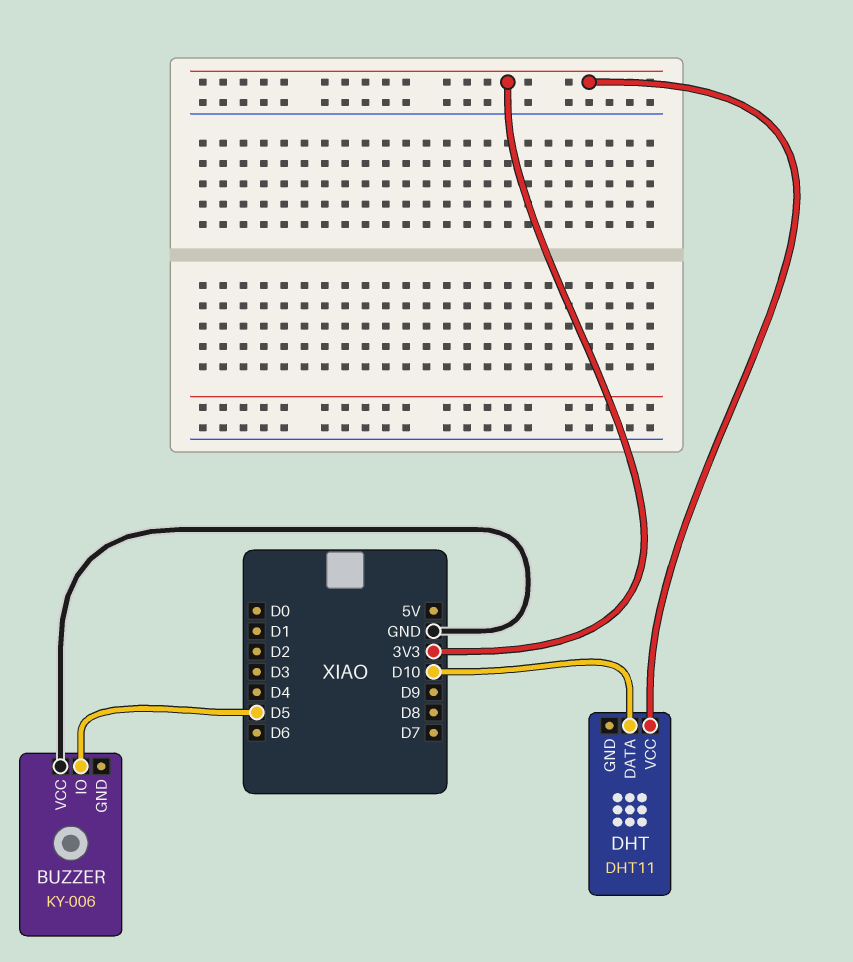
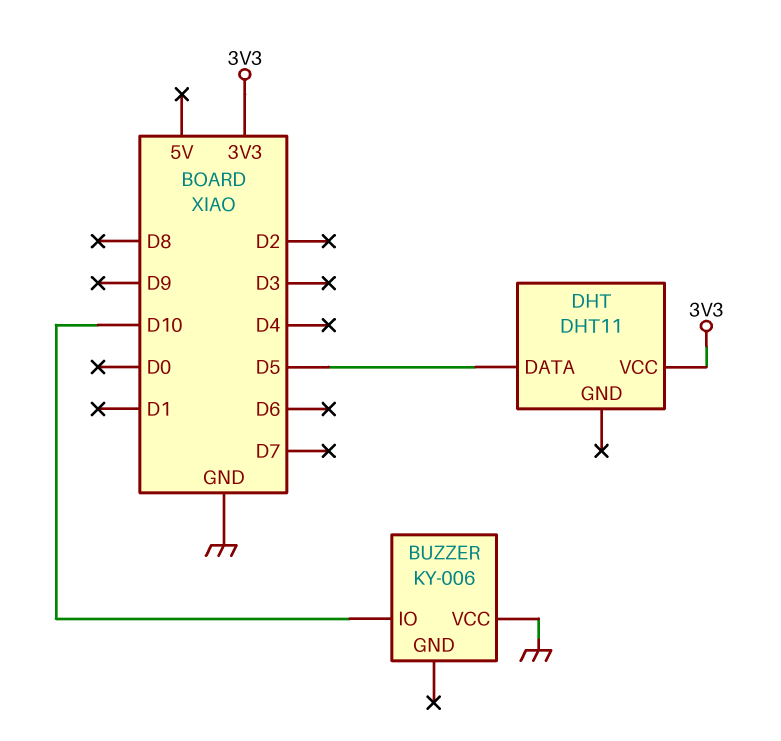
BUZZER pin IO: D5 -> D10
DHT pin DATA: D10 -> D5

